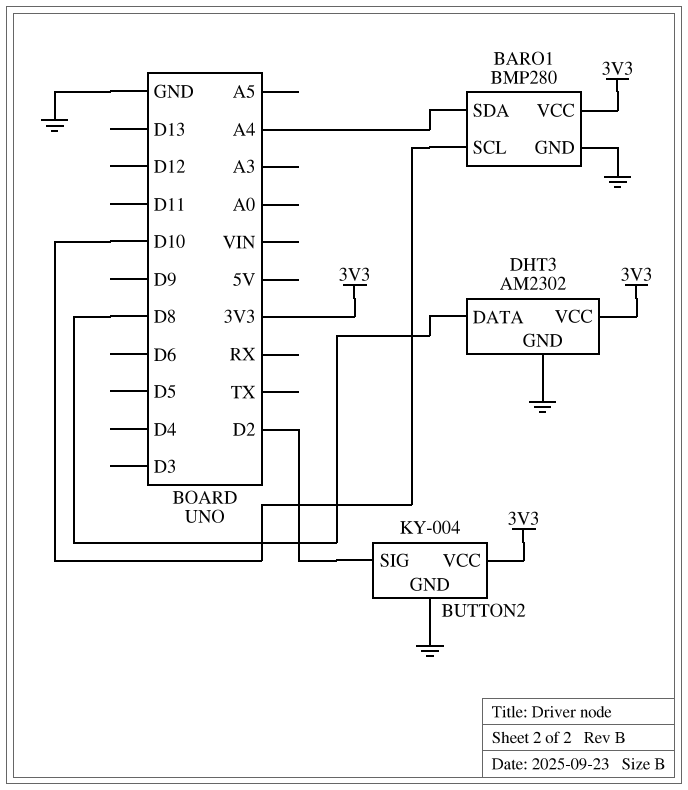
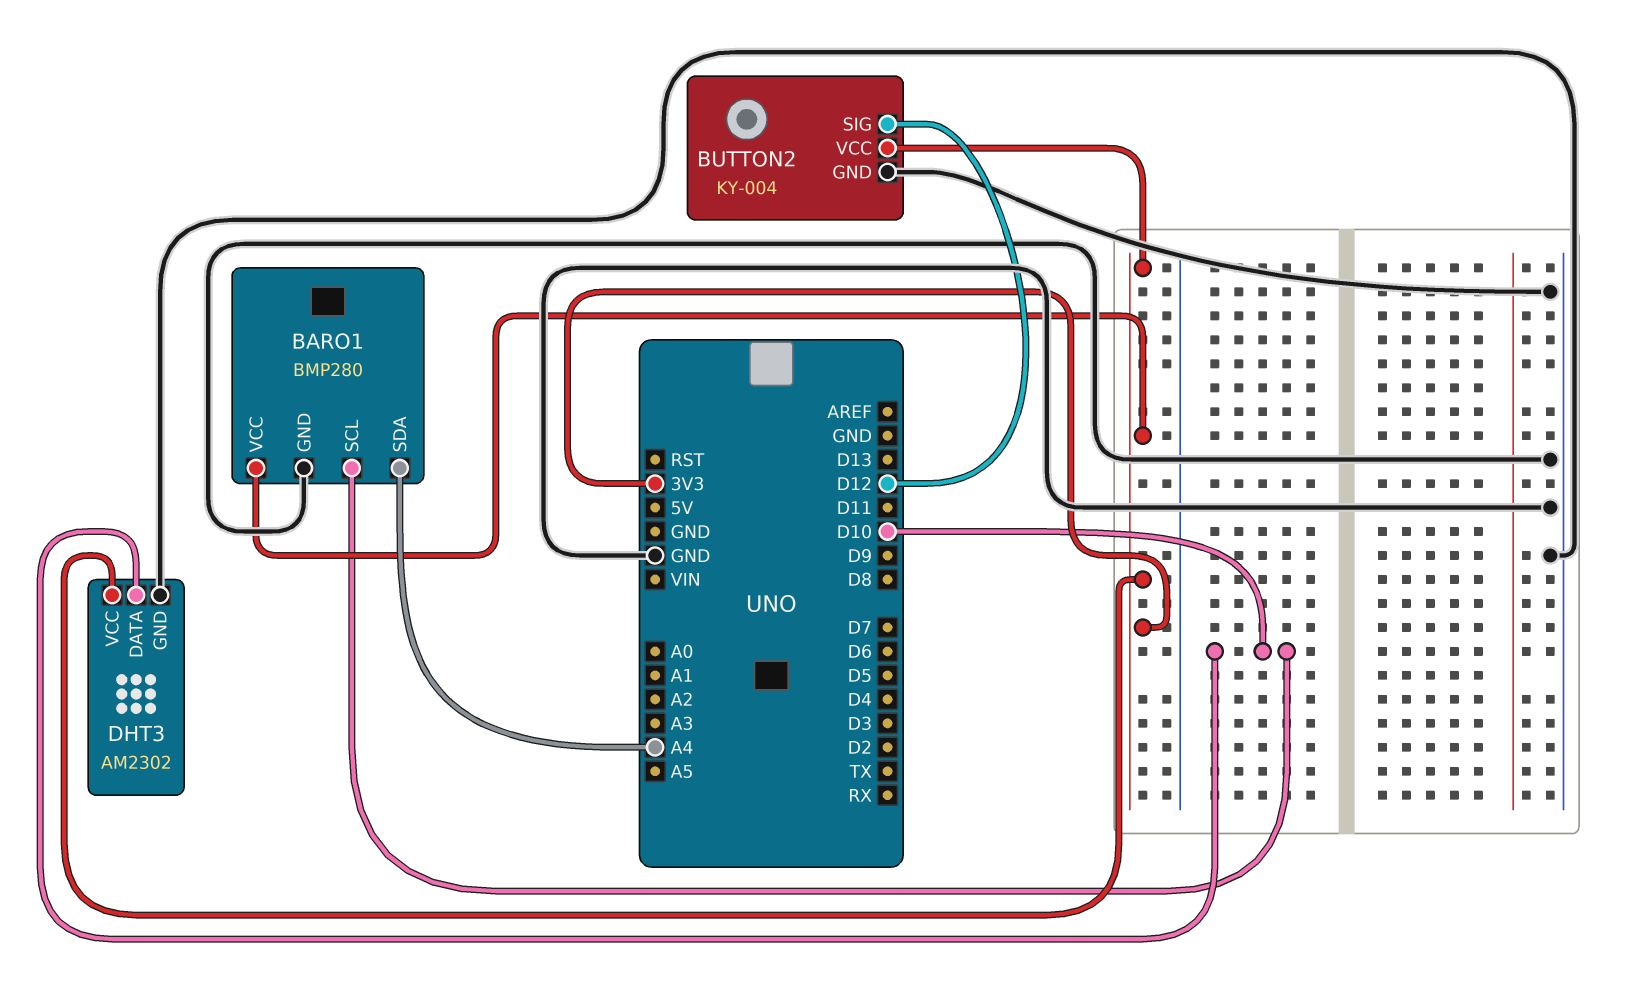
BUTTON2 pin SIG: D2 -> D12
DHT3 pin DATA: D8 -> D10

